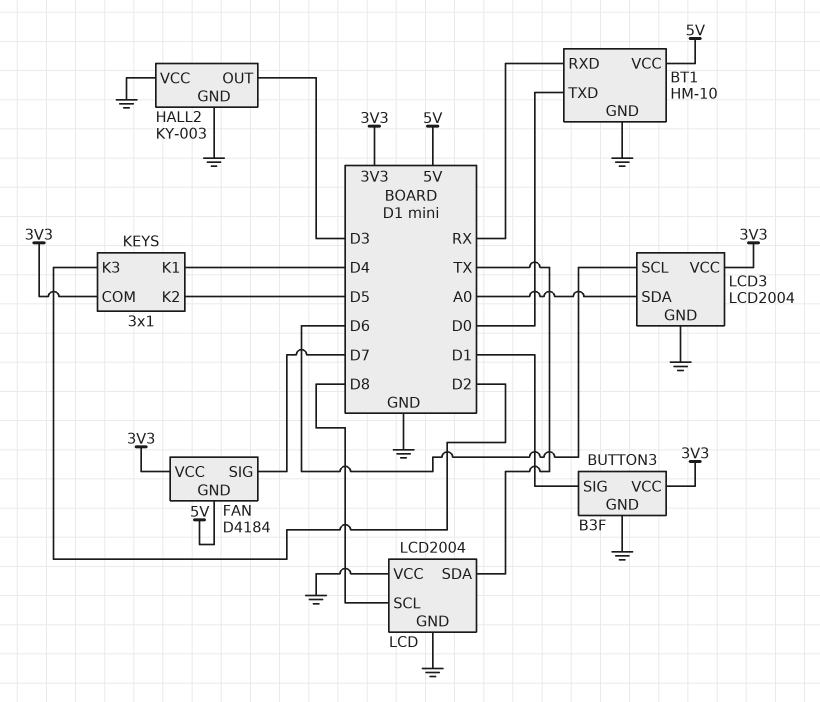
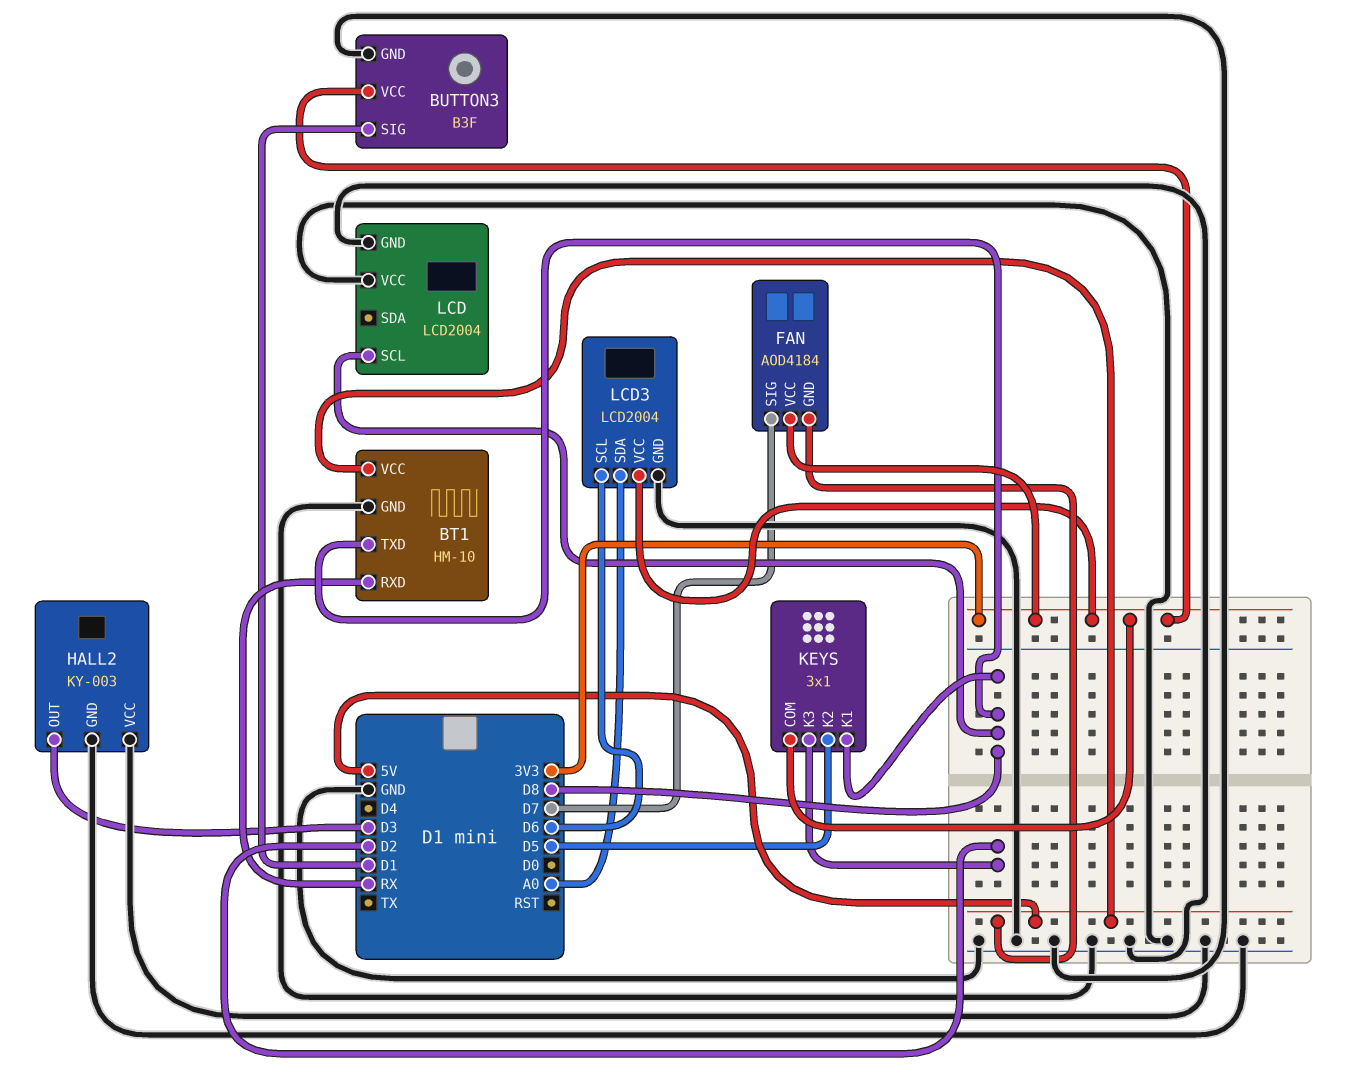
BT1 pin TXD: D0 -> D8
FAN: D4184 -> AOD4184
KEYS pin K1: D4 -> D8
LCD pin SDA: TX -> none

